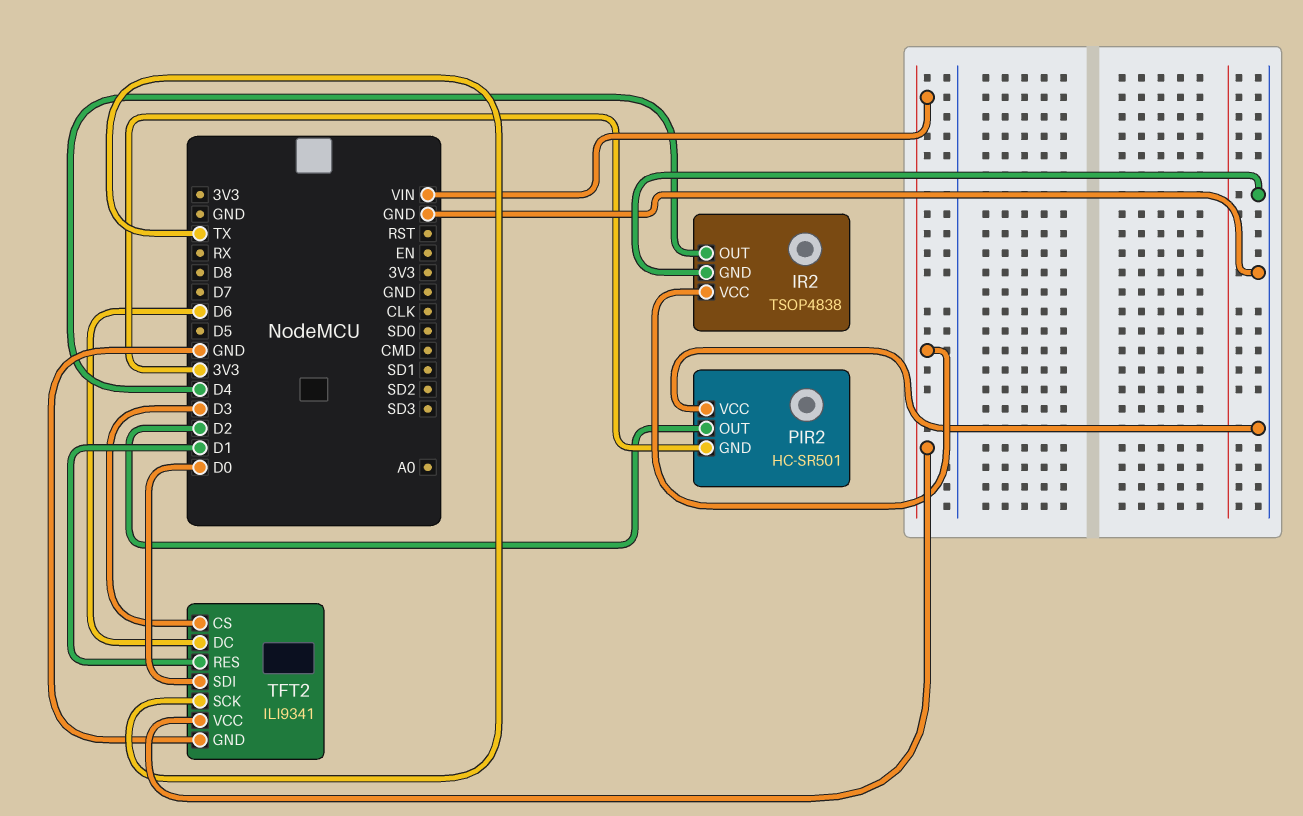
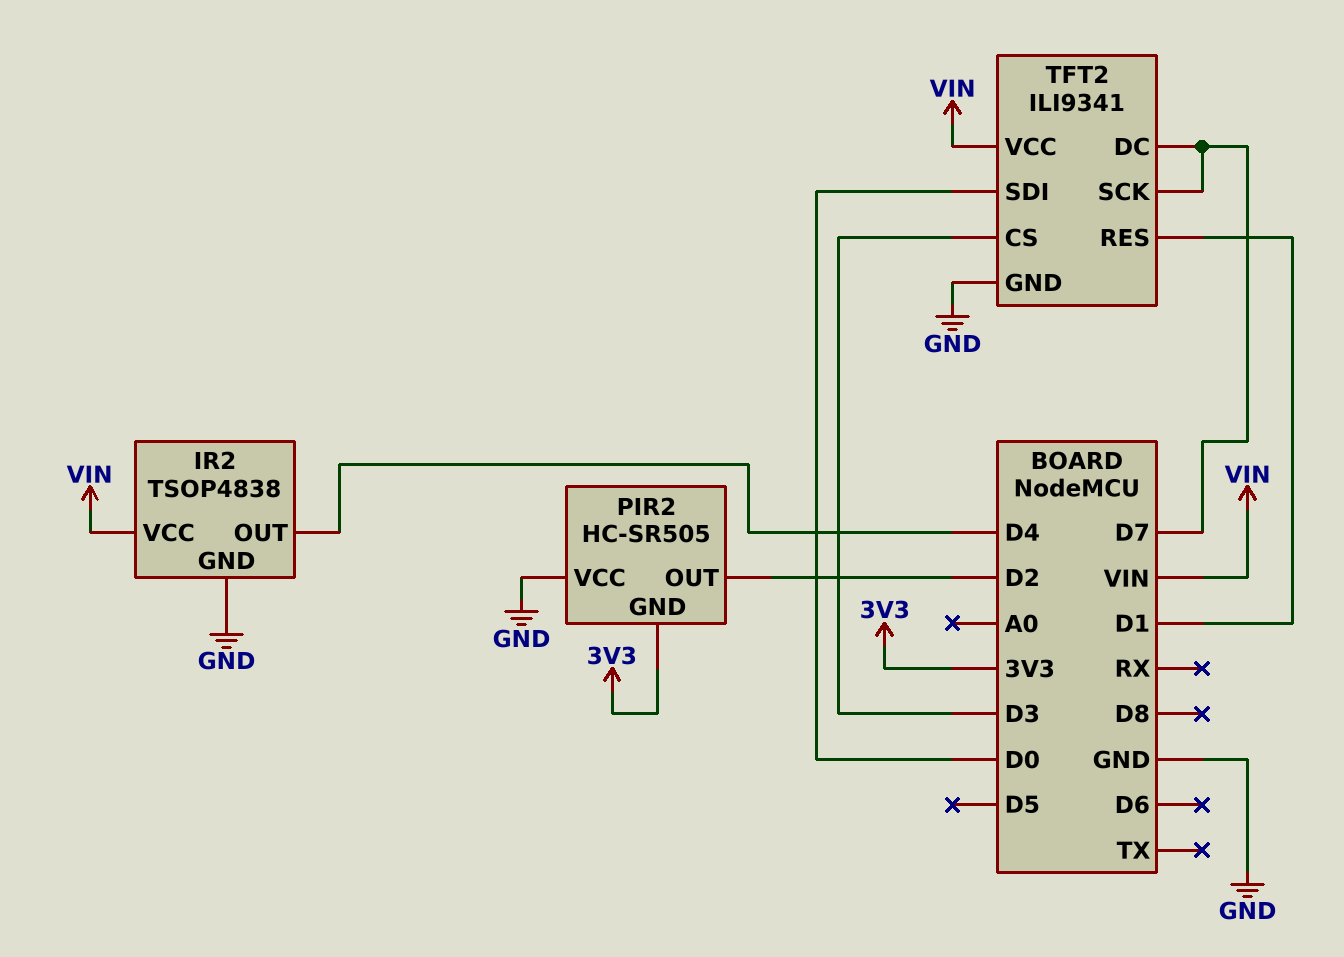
PIR2: HC-SR501 -> HC-SR505
TFT2 pin DC: D6 -> D7
TFT2 pin SCK: TX -> D7

